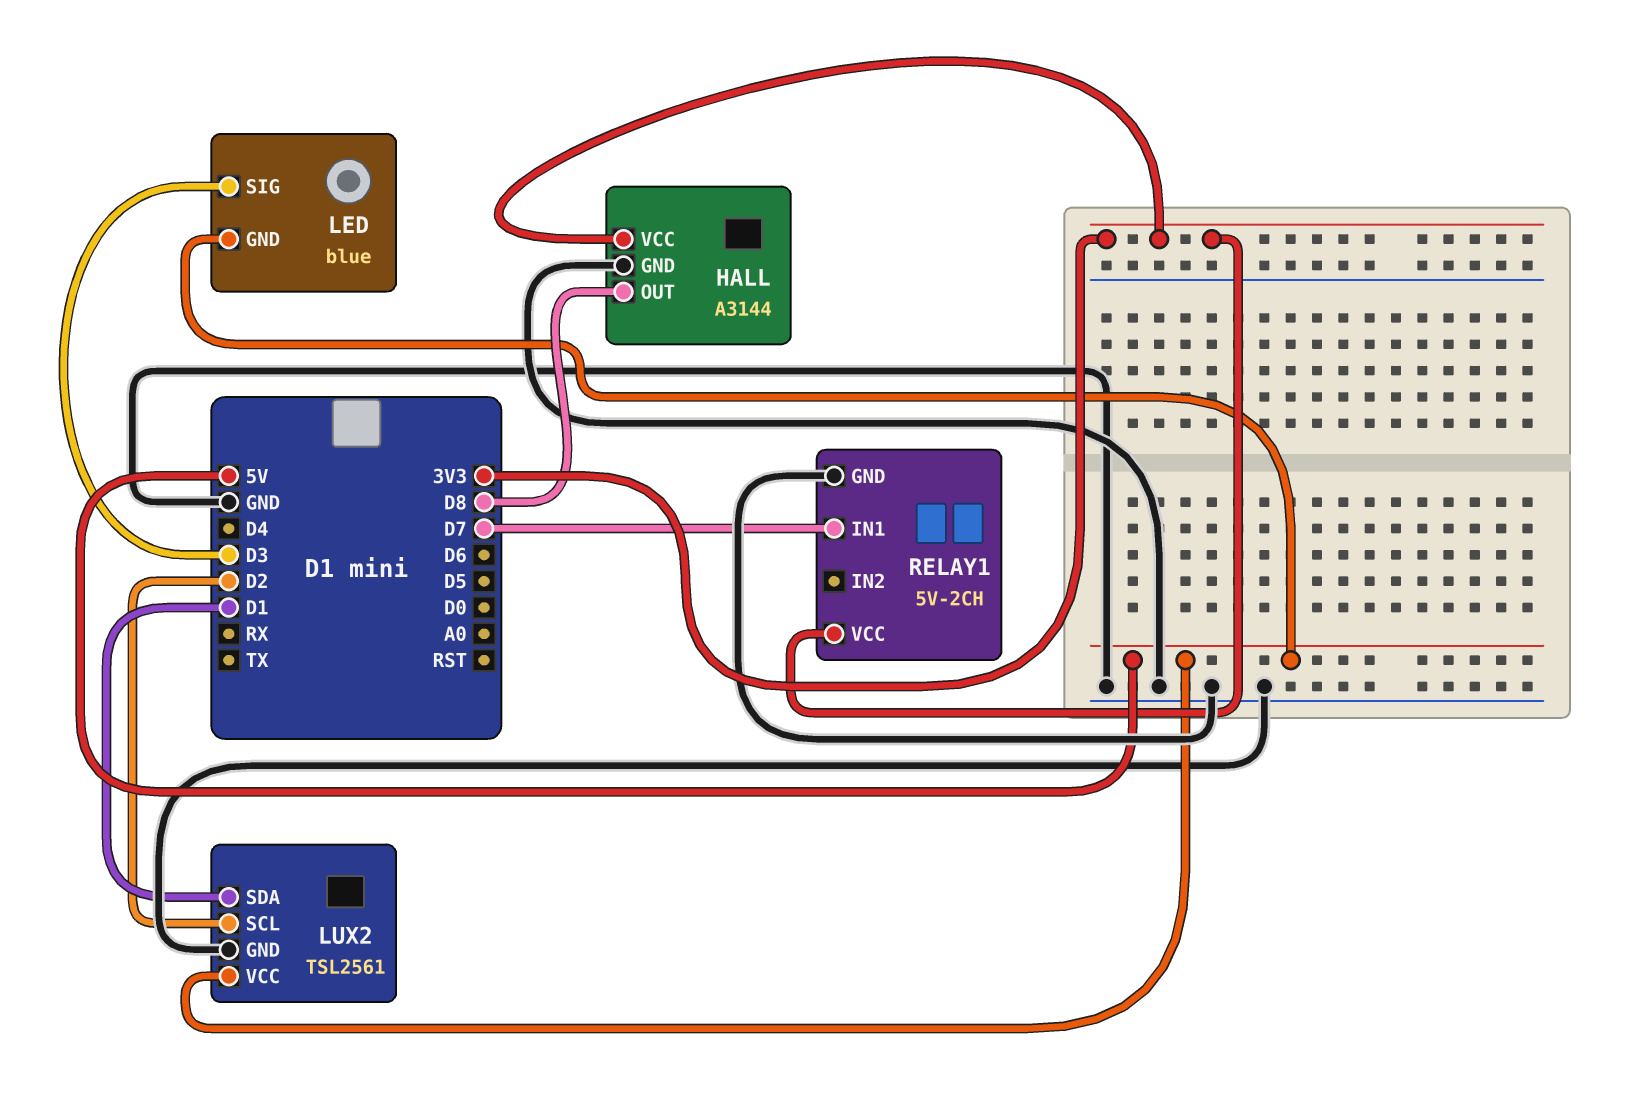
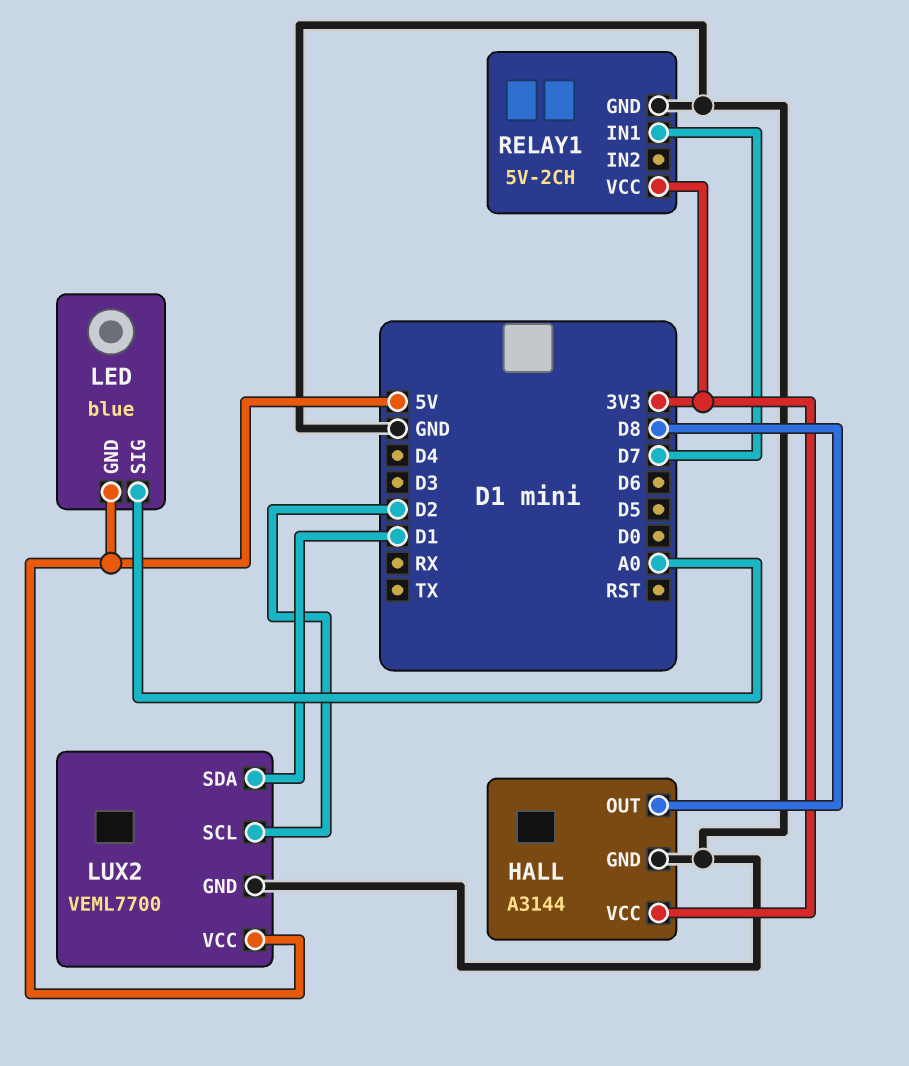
LED pin SIG: D3 -> A0
LUX2: TSL2561 -> VEML7700

